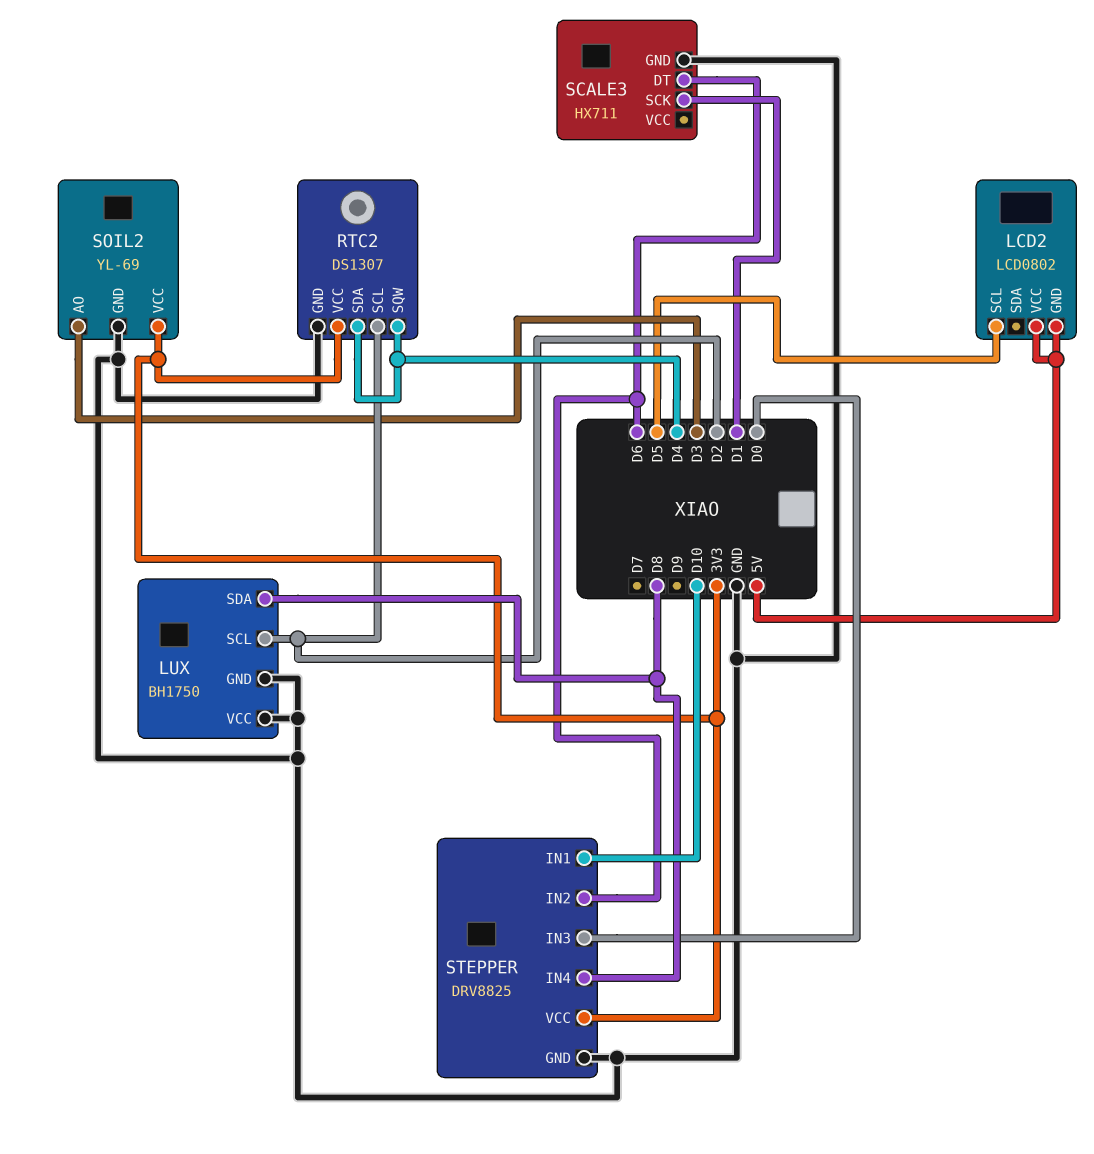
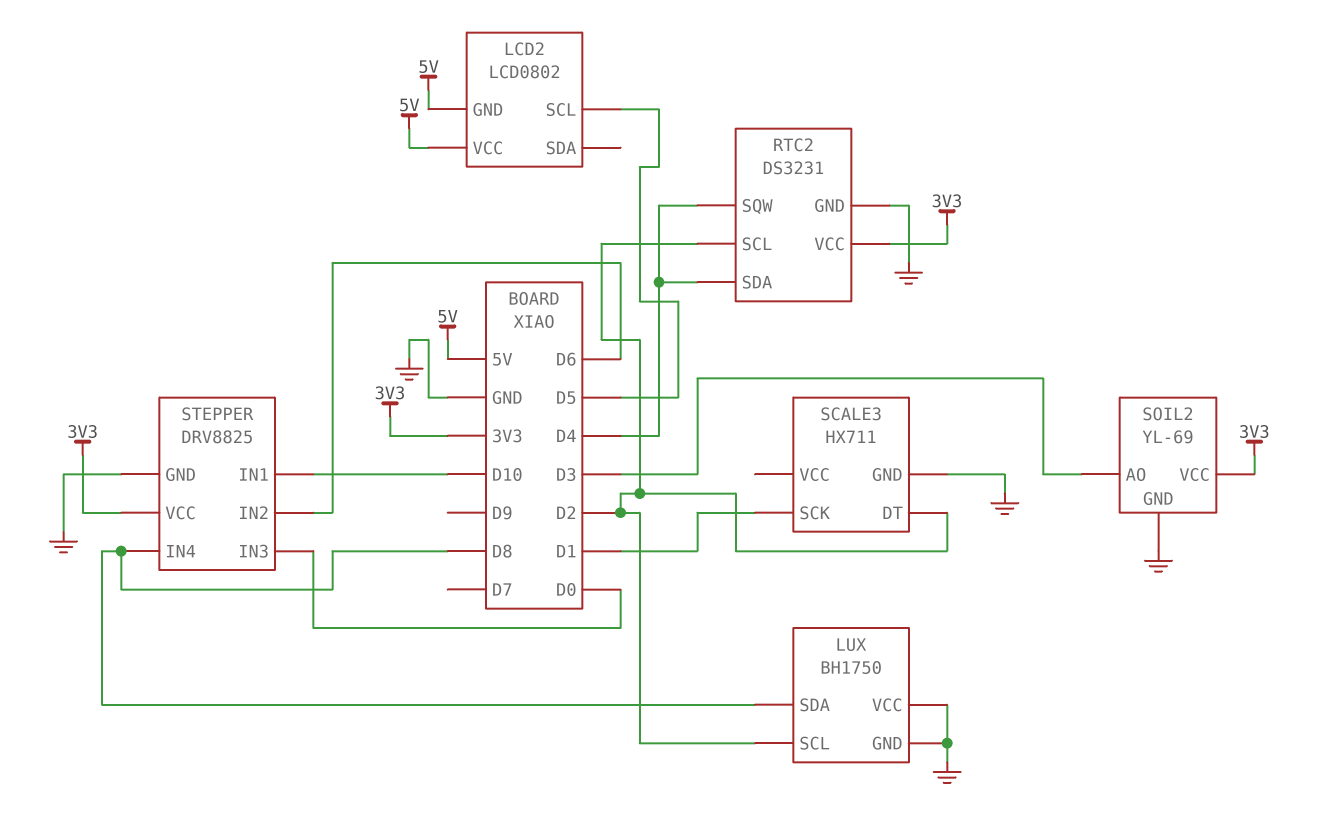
RTC2: DS1307 -> DS3231
SCALE3 pin DT: D6 -> D2

